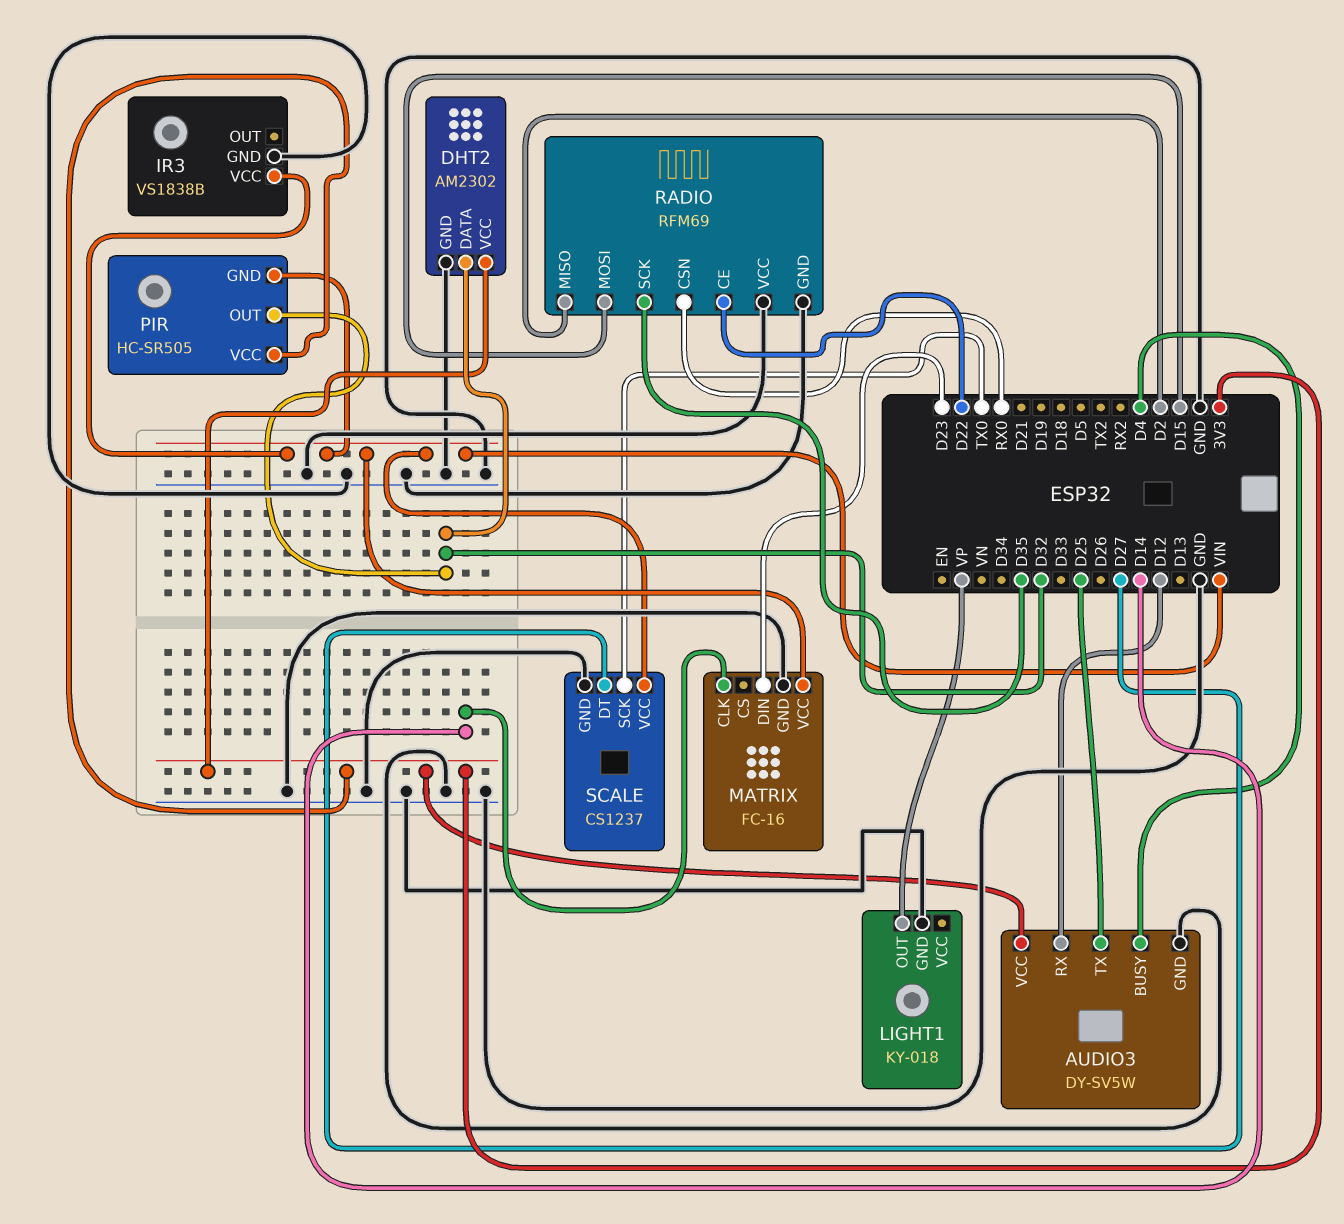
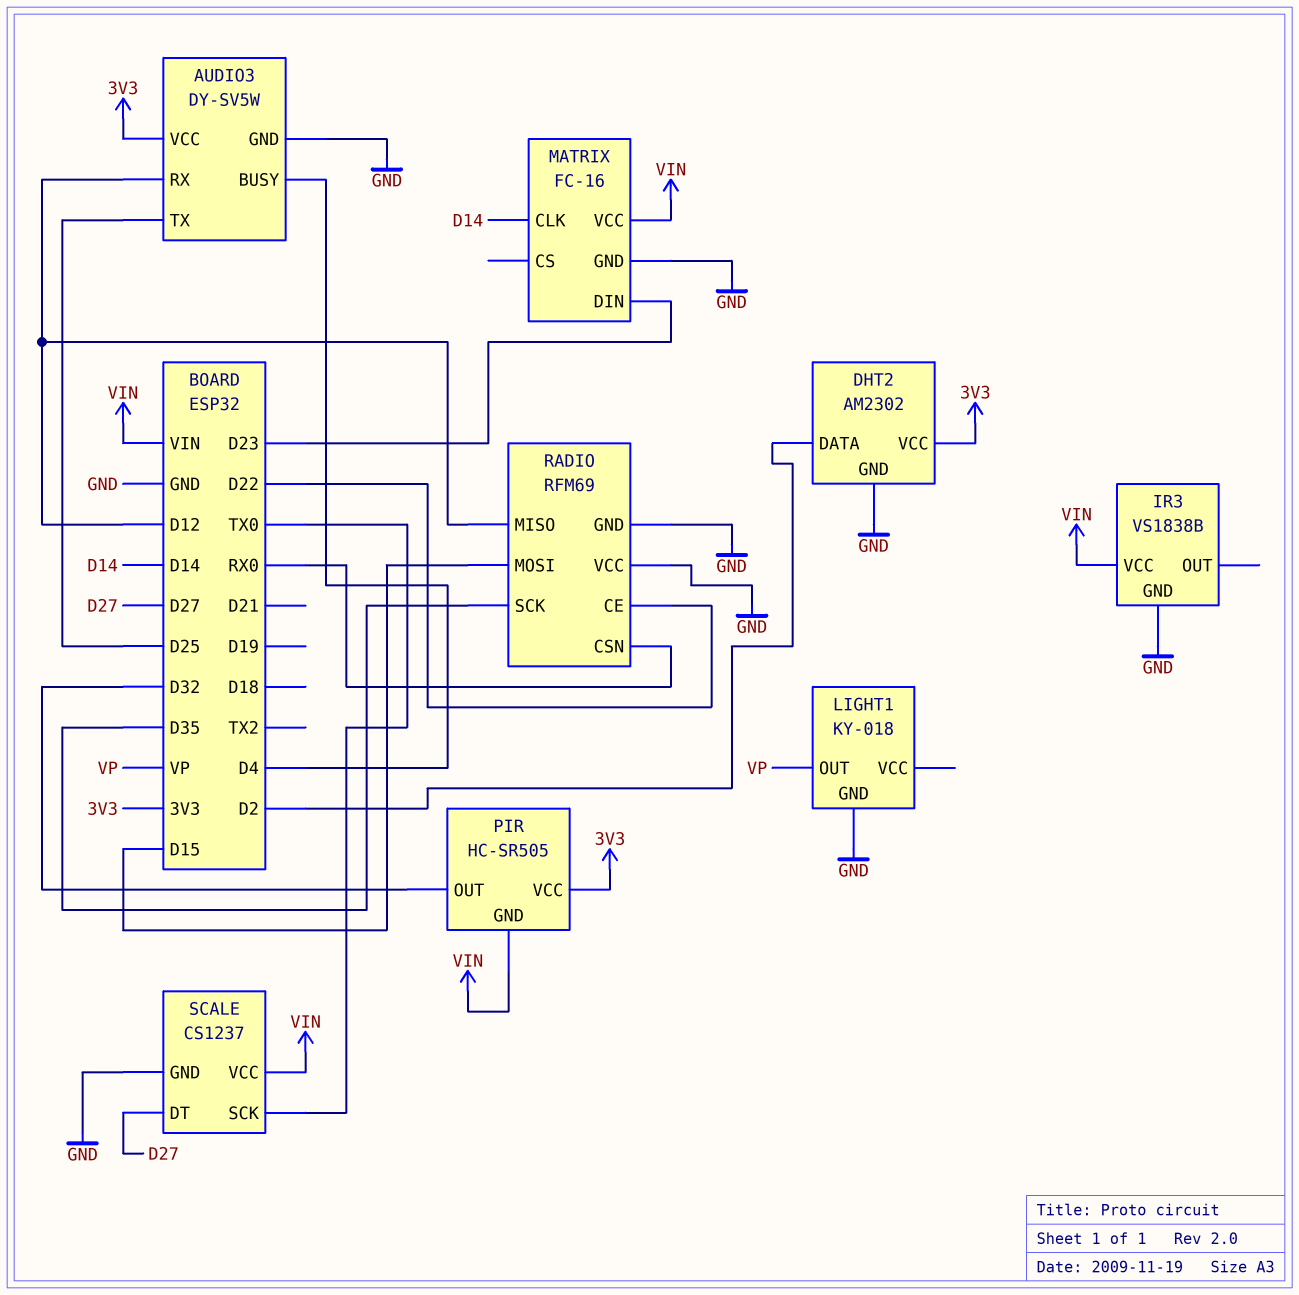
DHT2 pin DATA: D32 -> D2
RADIO pin MISO: D2 -> D12

